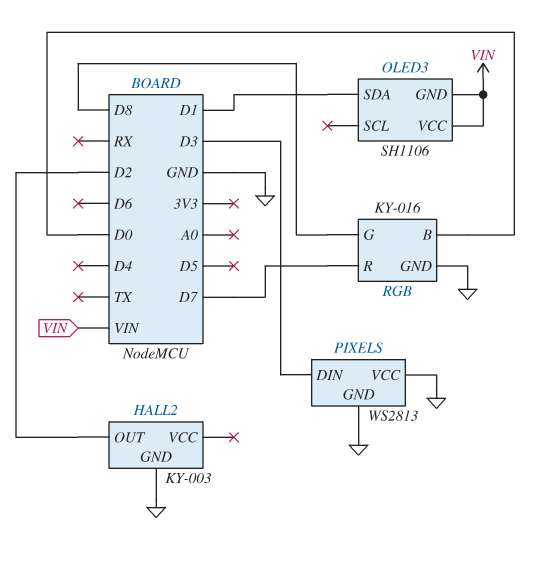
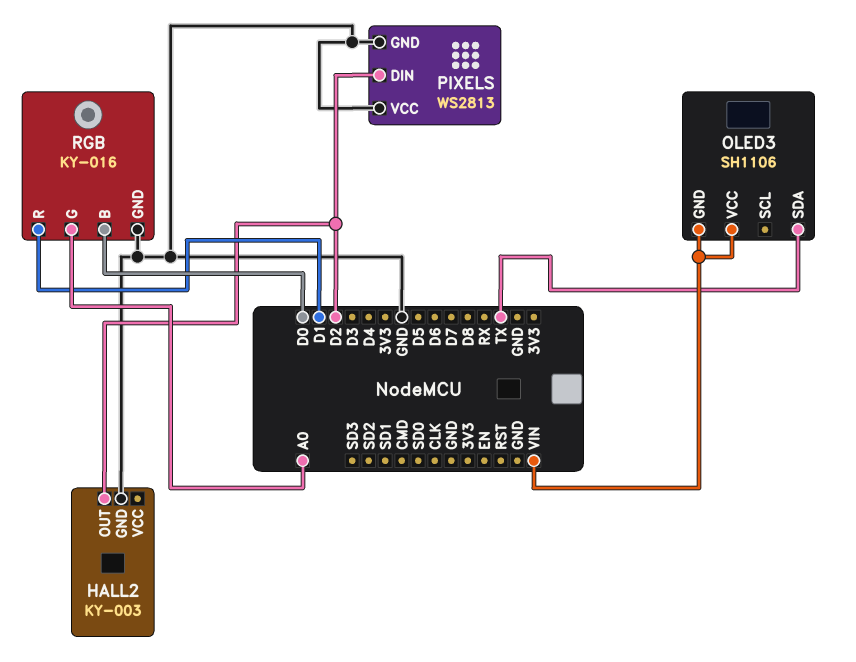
OLED3 pin SDA: D1 -> TX
PIXELS pin DIN: D3 -> D2
RGB pin G: D8 -> A0
RGB pin R: D7 -> D1

